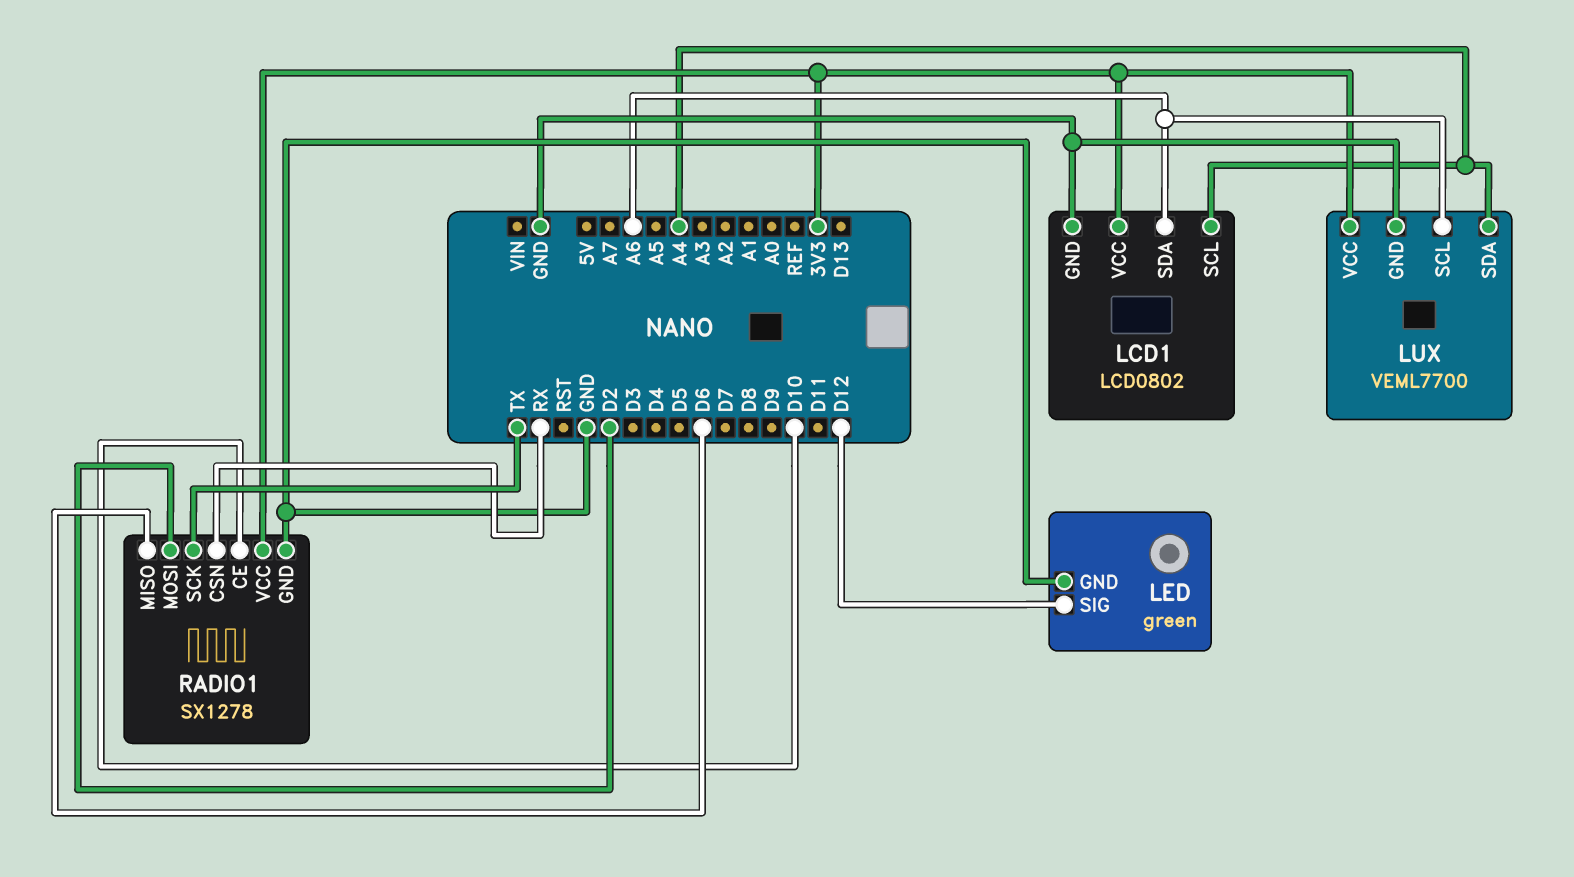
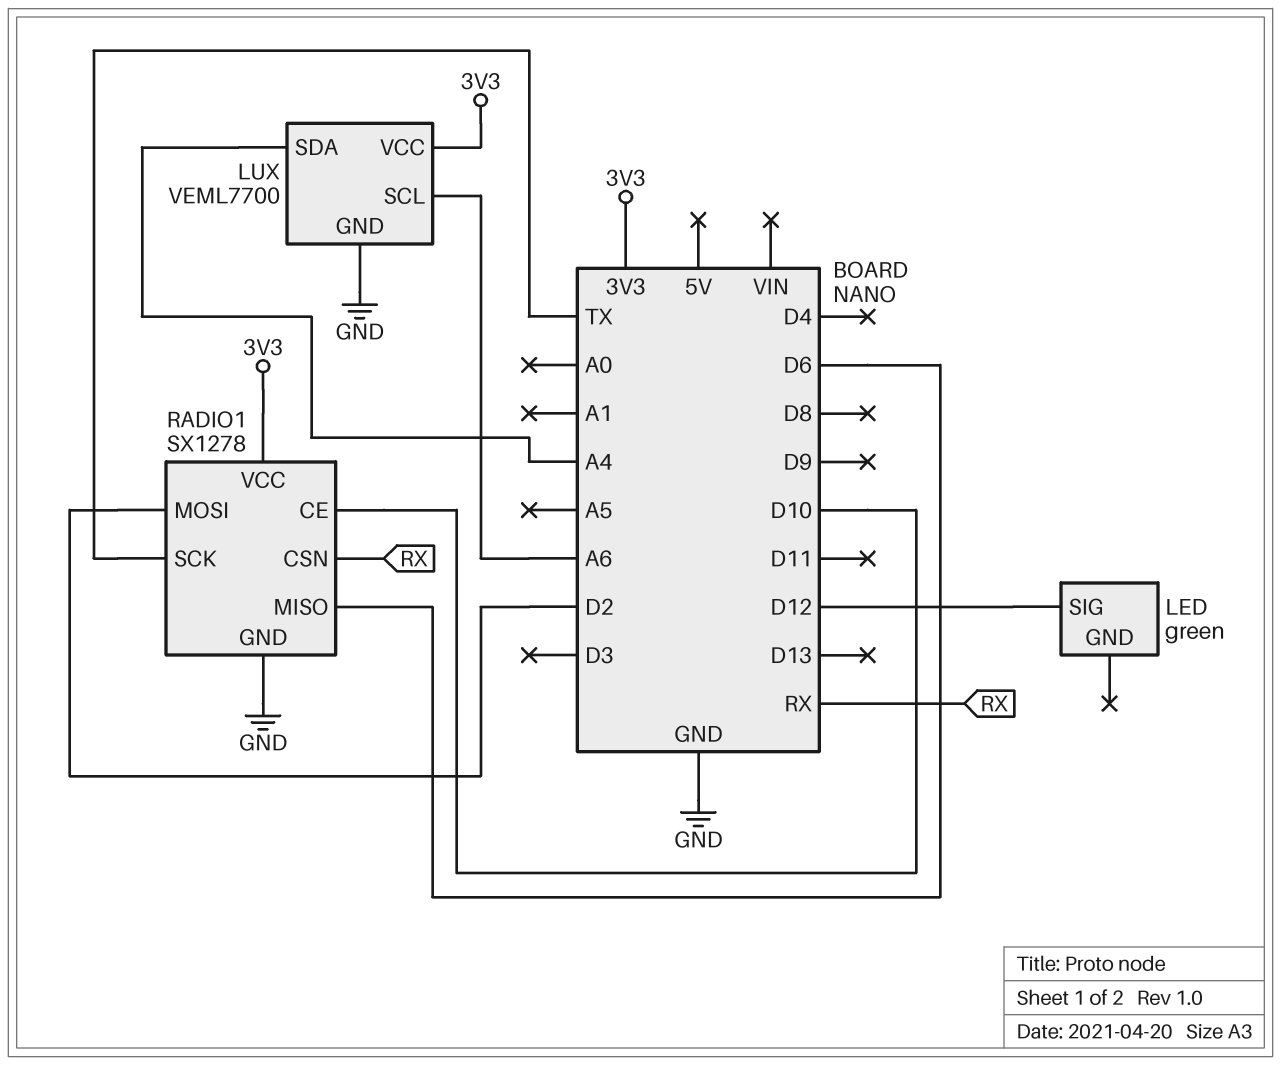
LCD1: LCD0802 -> none
LCD1 pin GND: GND -> none
LCD1 pin SCL: A4 -> none
LCD1 pin SDA: A6 -> none
LCD1 pin VCC: 3V3 -> none
LED pin GND: GND -> none

